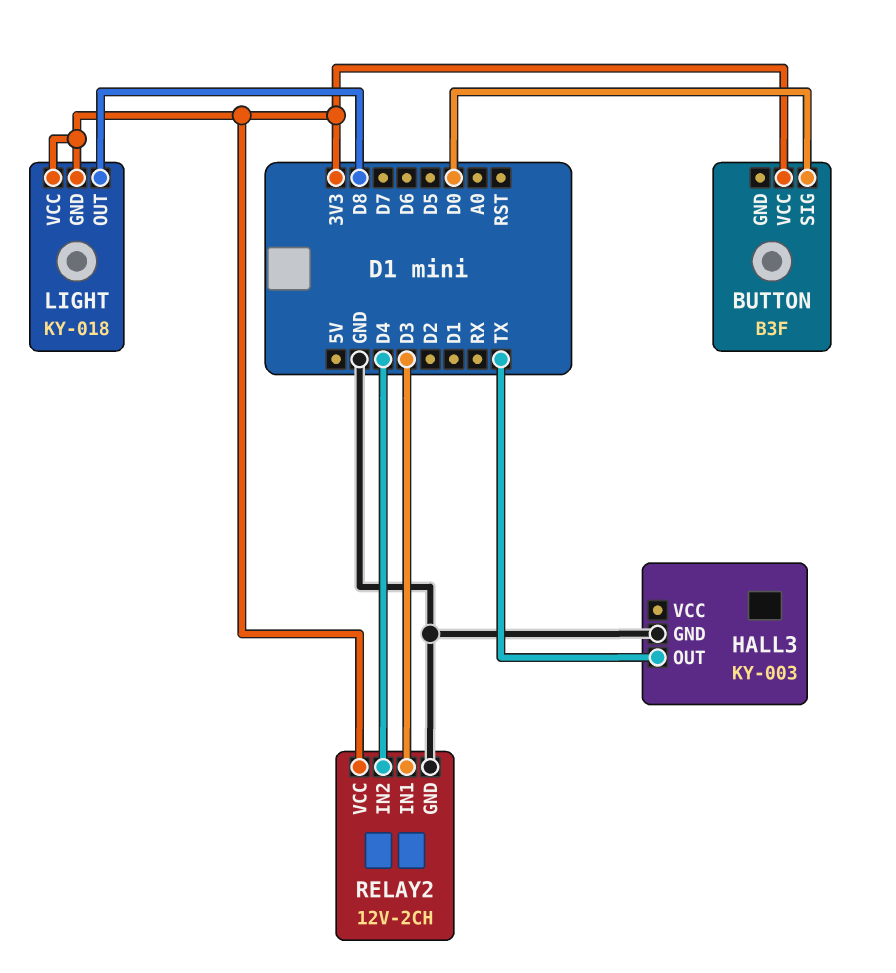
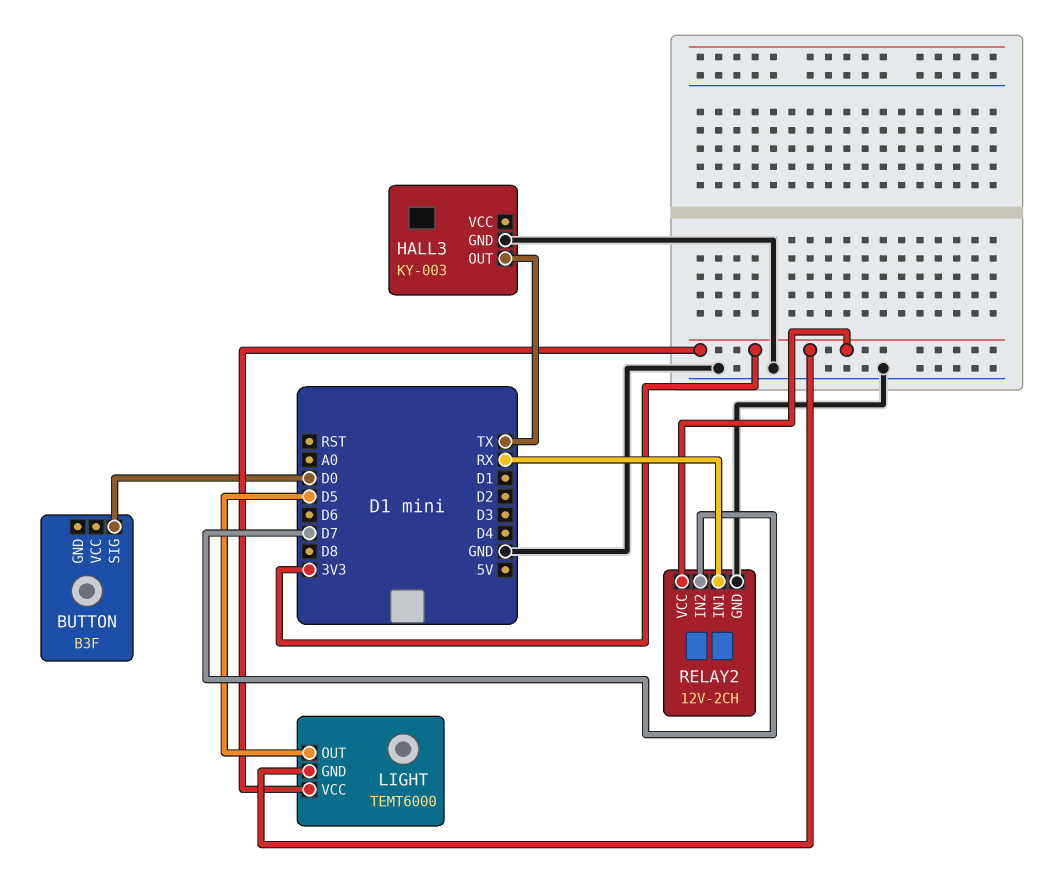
BUTTON pin VCC: 3V3 -> none
LIGHT: KY-018 -> TEMT6000
LIGHT pin OUT: D8 -> D5
RELAY2 pin IN1: D3 -> RX
RELAY2 pin IN2: D4 -> D7

